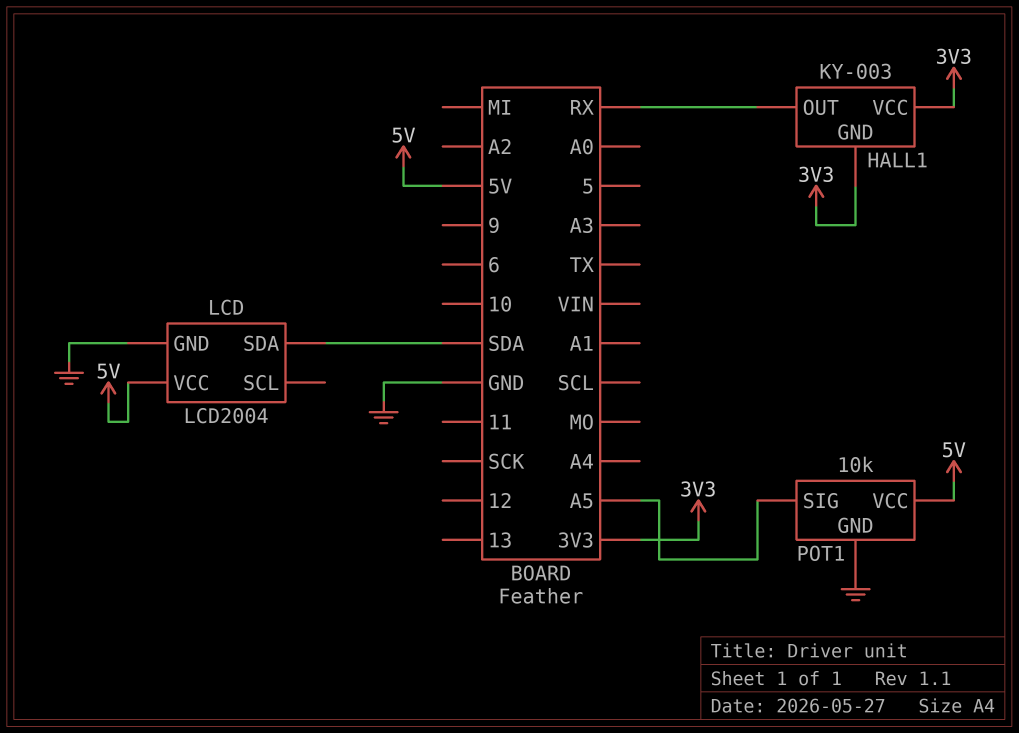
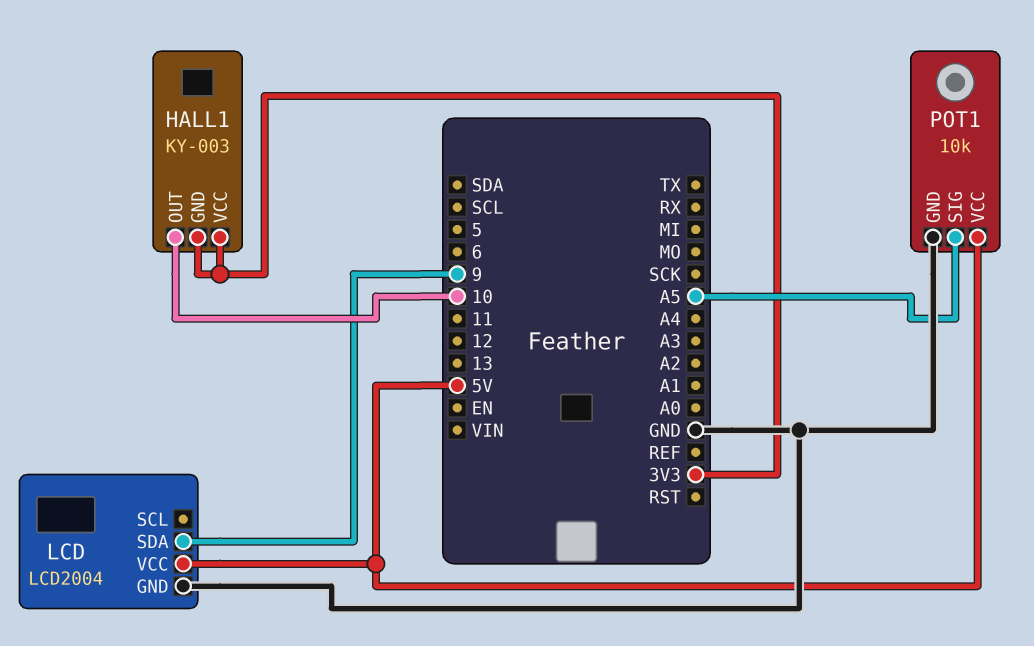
HALL1 pin OUT: RX -> 10
LCD pin SDA: SDA -> 9

